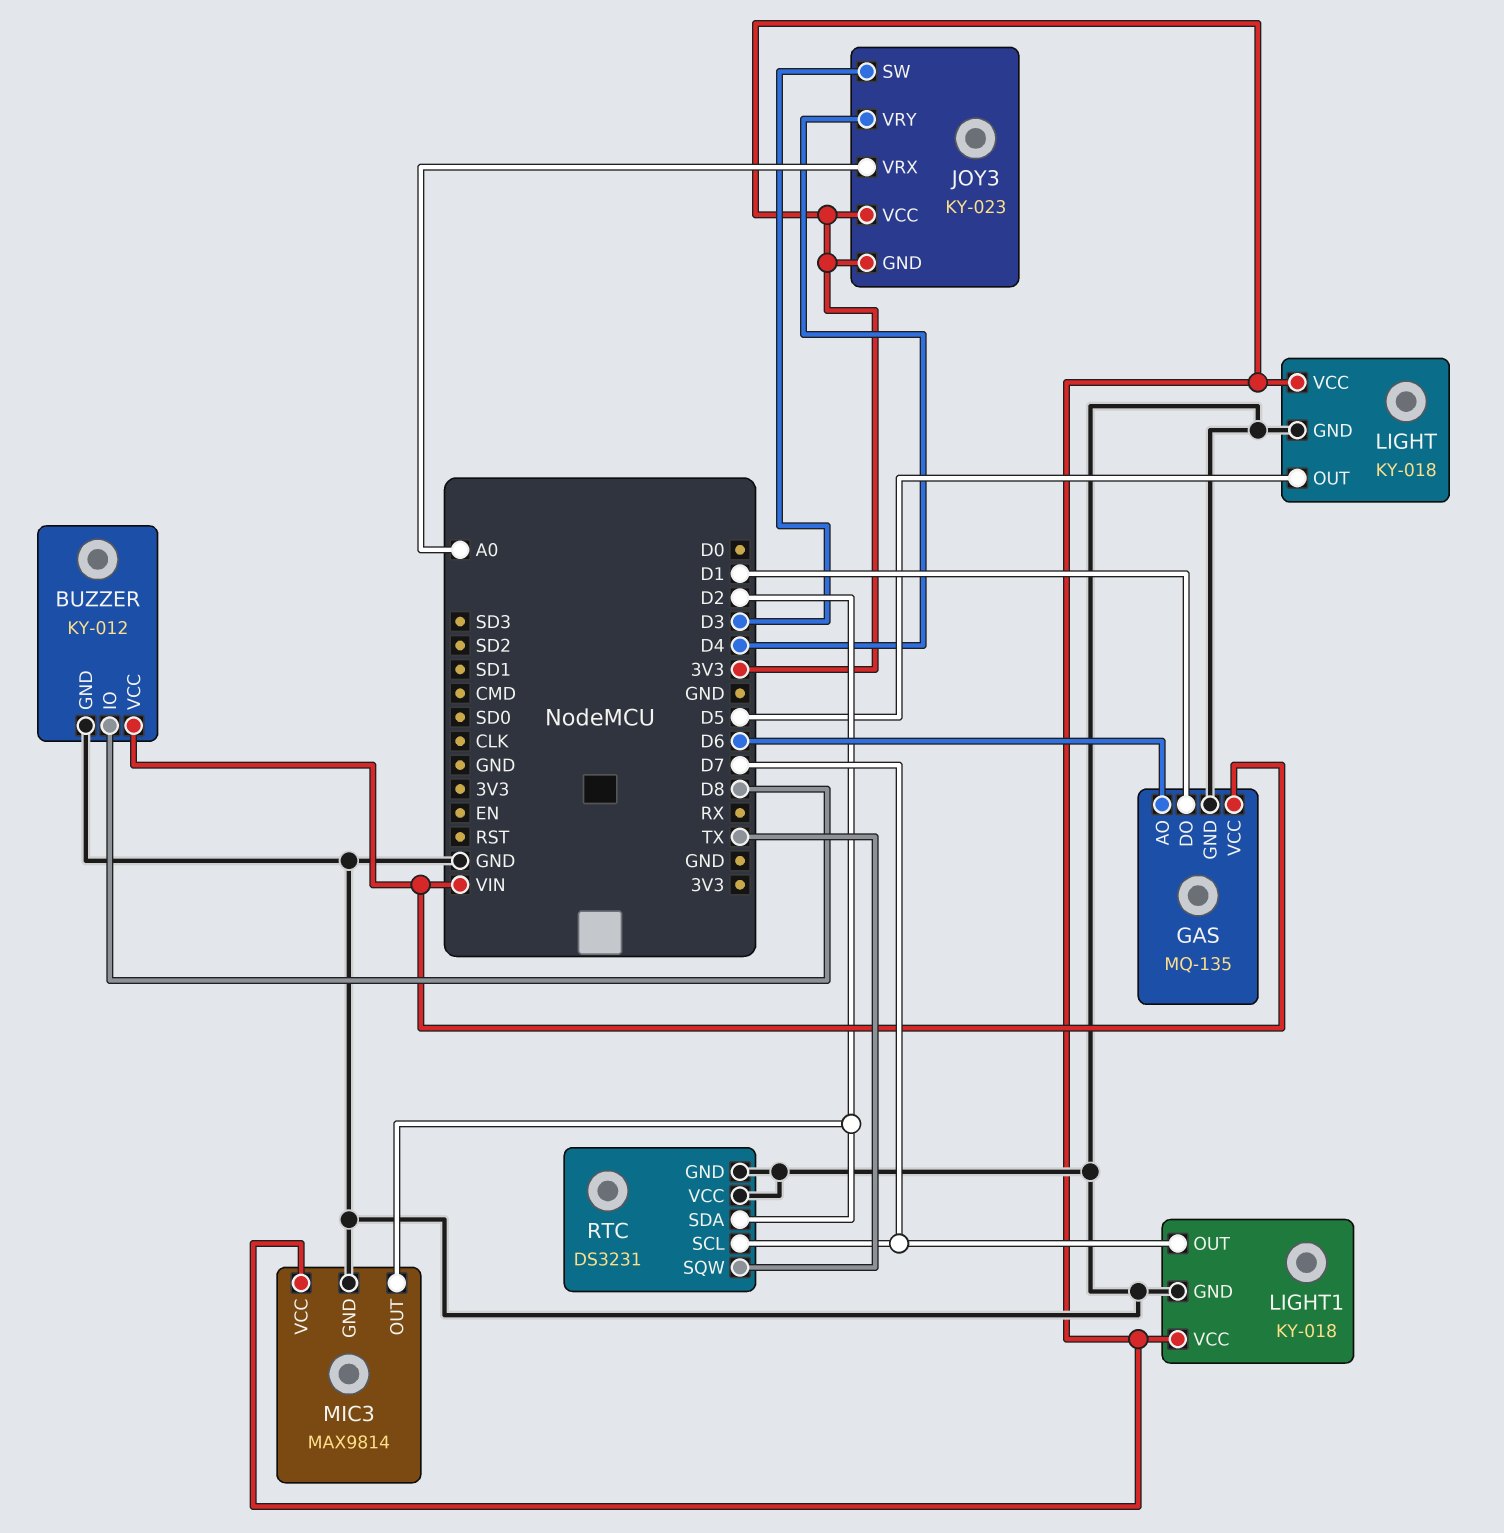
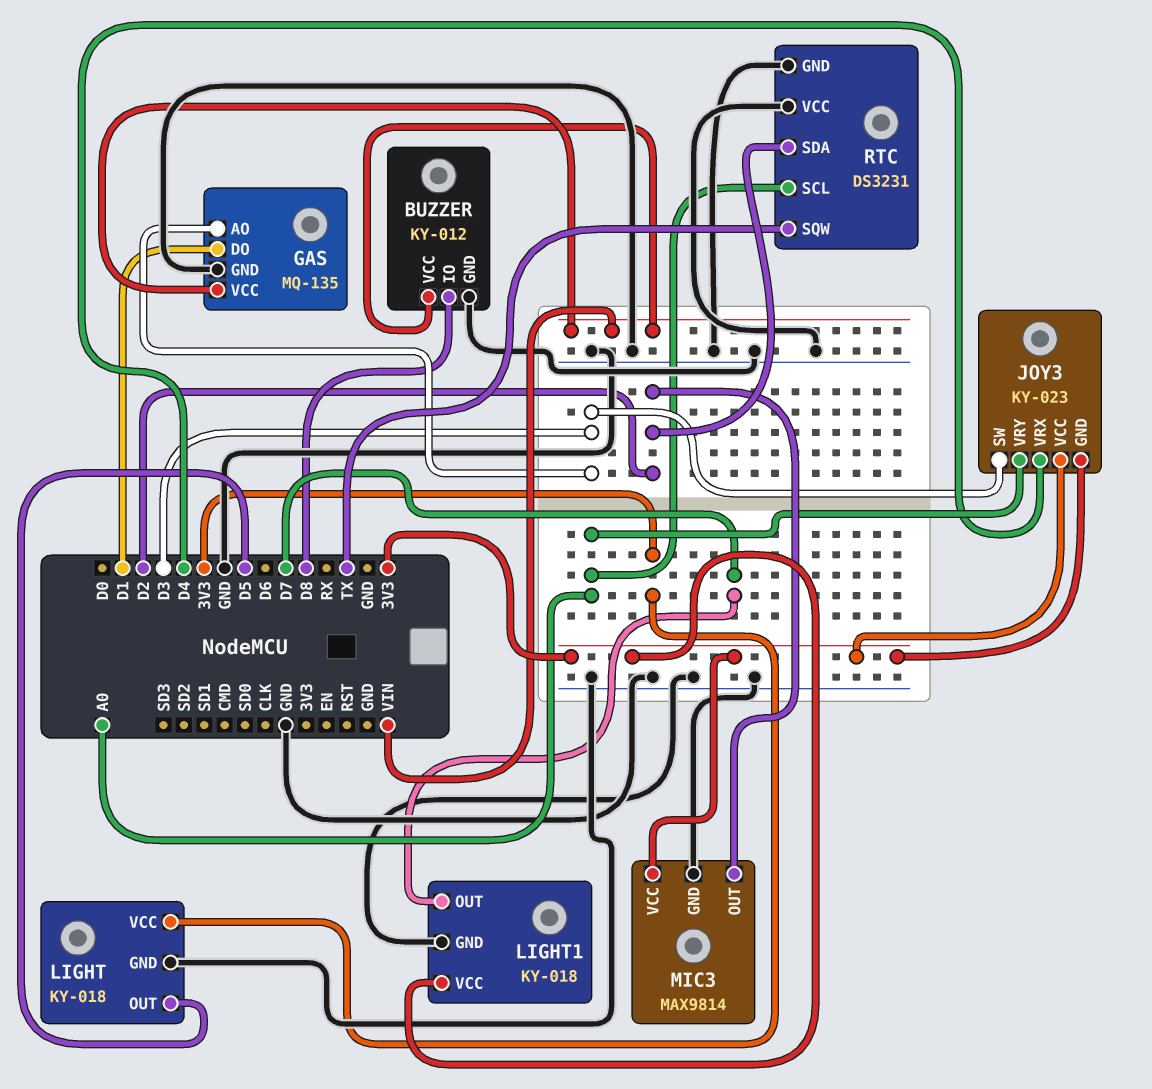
GAS pin AO: D6 -> D3
JOY3 pin VRX: A0 -> D4
JOY3 pin VRY: D4 -> A0
RTC pin SCL: D7 -> A0

